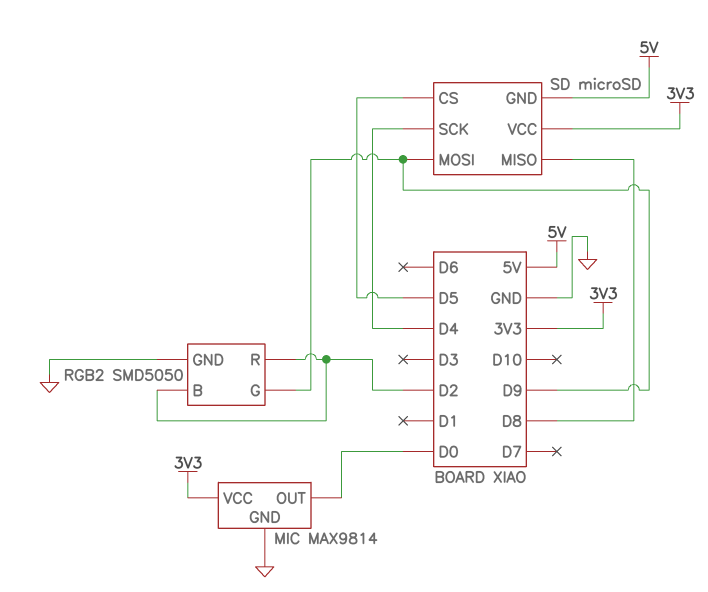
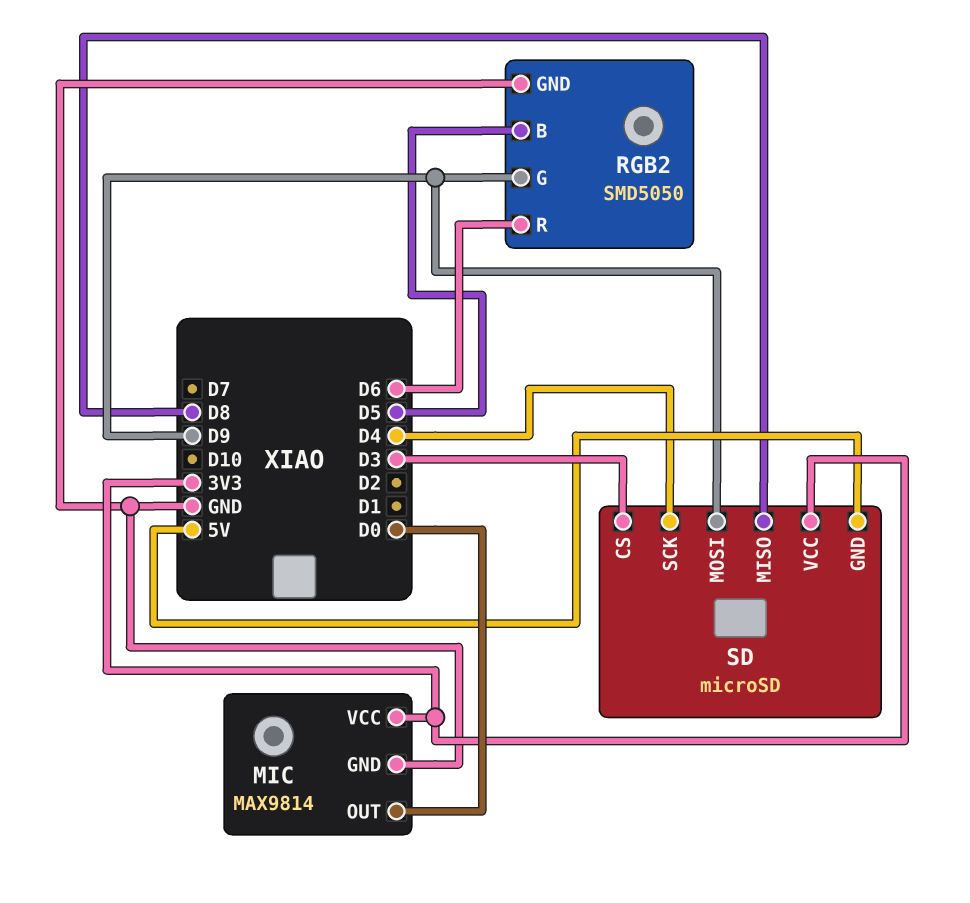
RGB2 pin B: D2 -> D5
RGB2 pin R: D2 -> D6
SD pin CS: D5 -> D3

